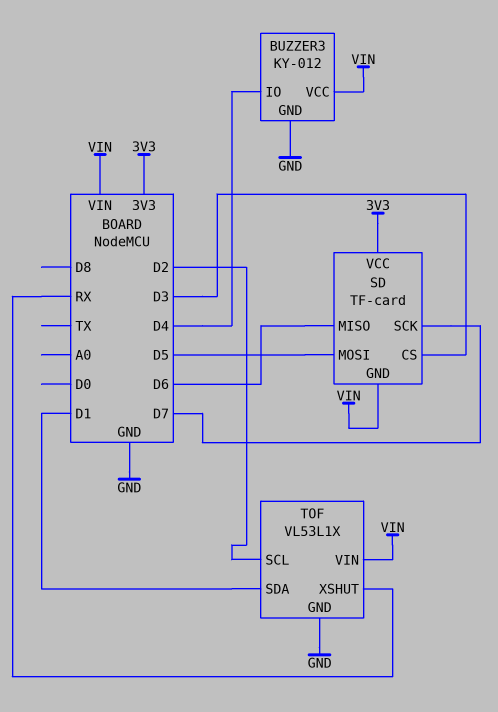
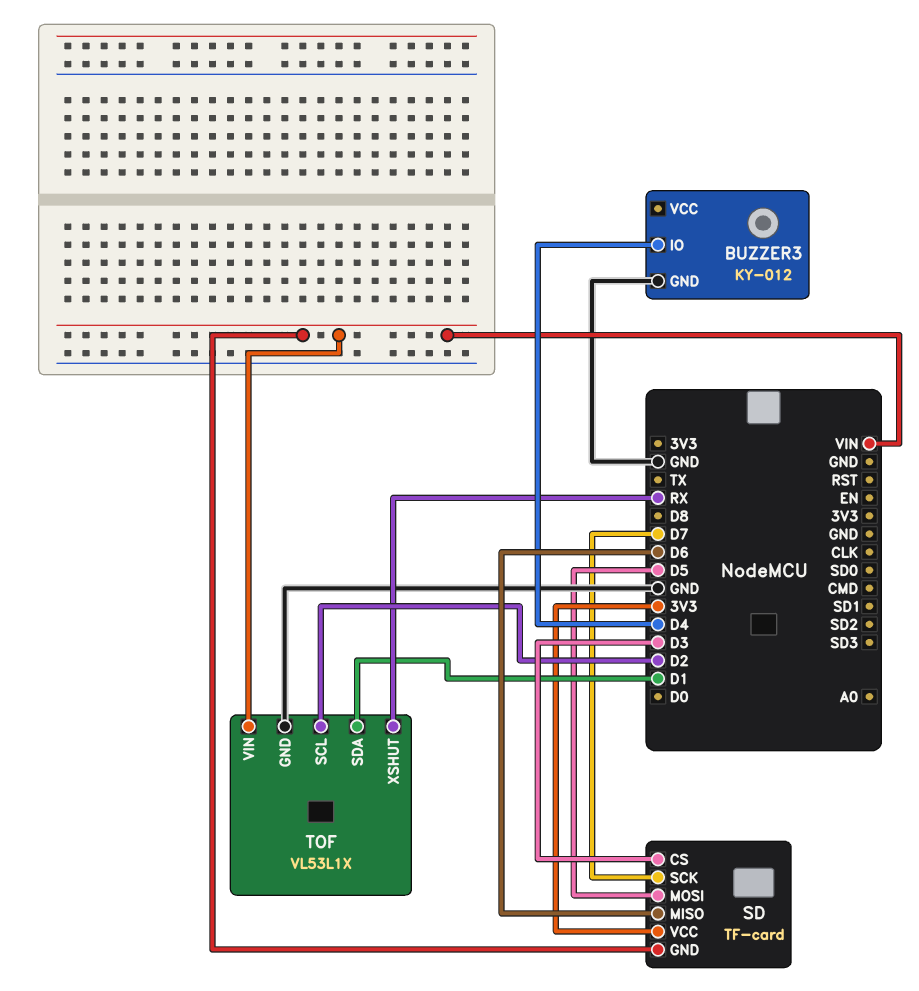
BUZZER3 pin VCC: VIN -> none

